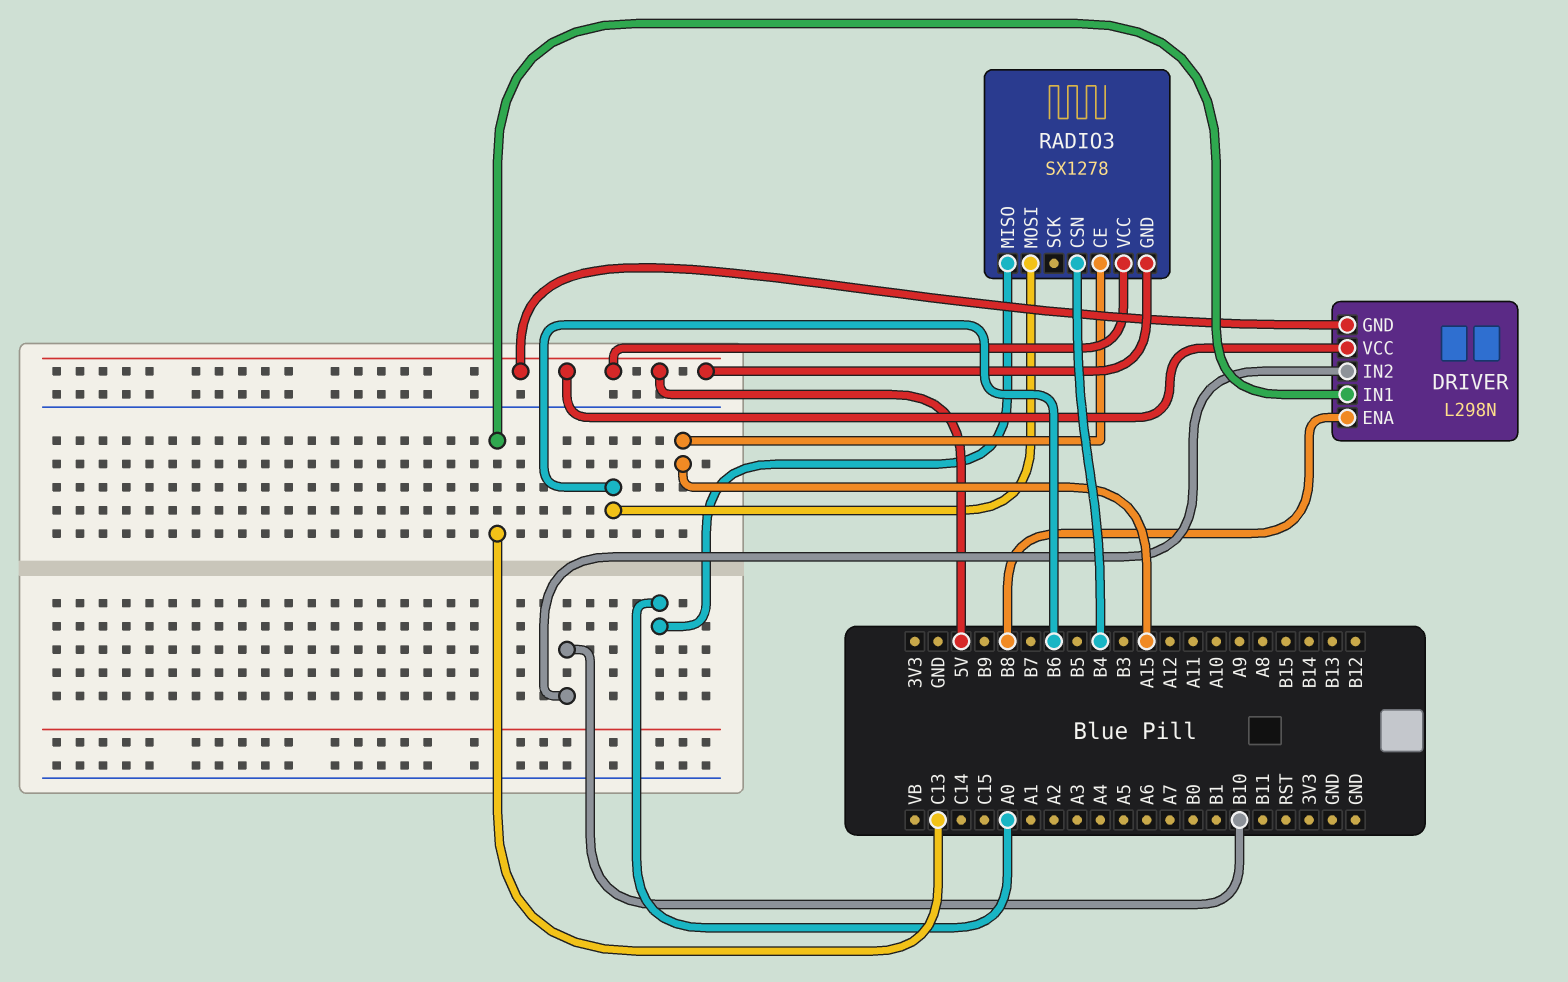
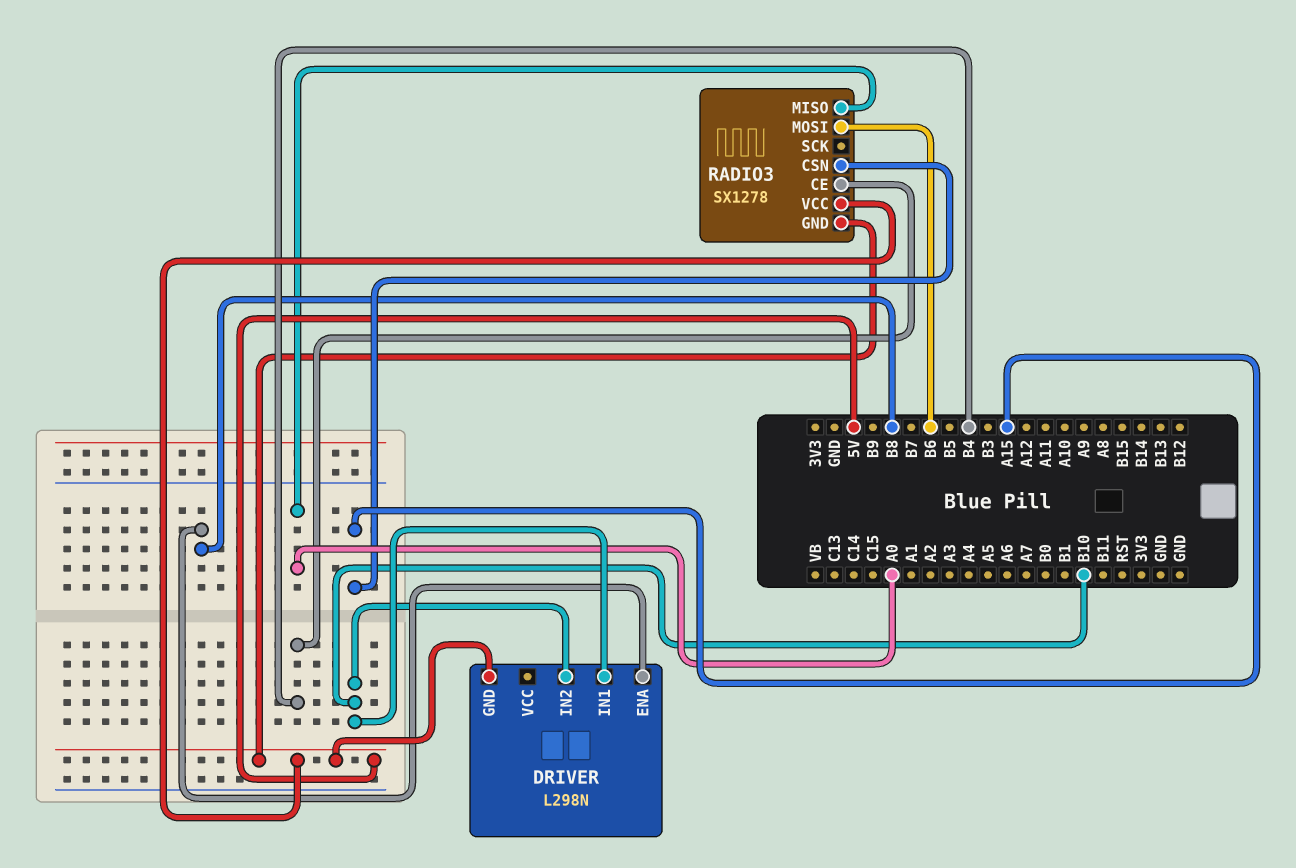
DRIVER pin IN1: C13 -> B10
DRIVER pin VCC: 5V -> none
RADIO3 pin CE: A15 -> B4
RADIO3 pin CSN: B4 -> A15

